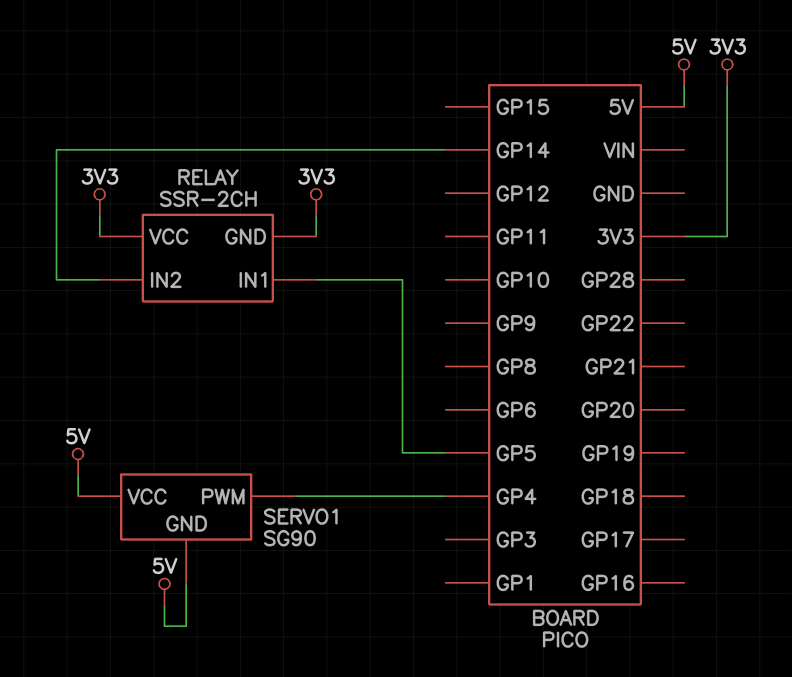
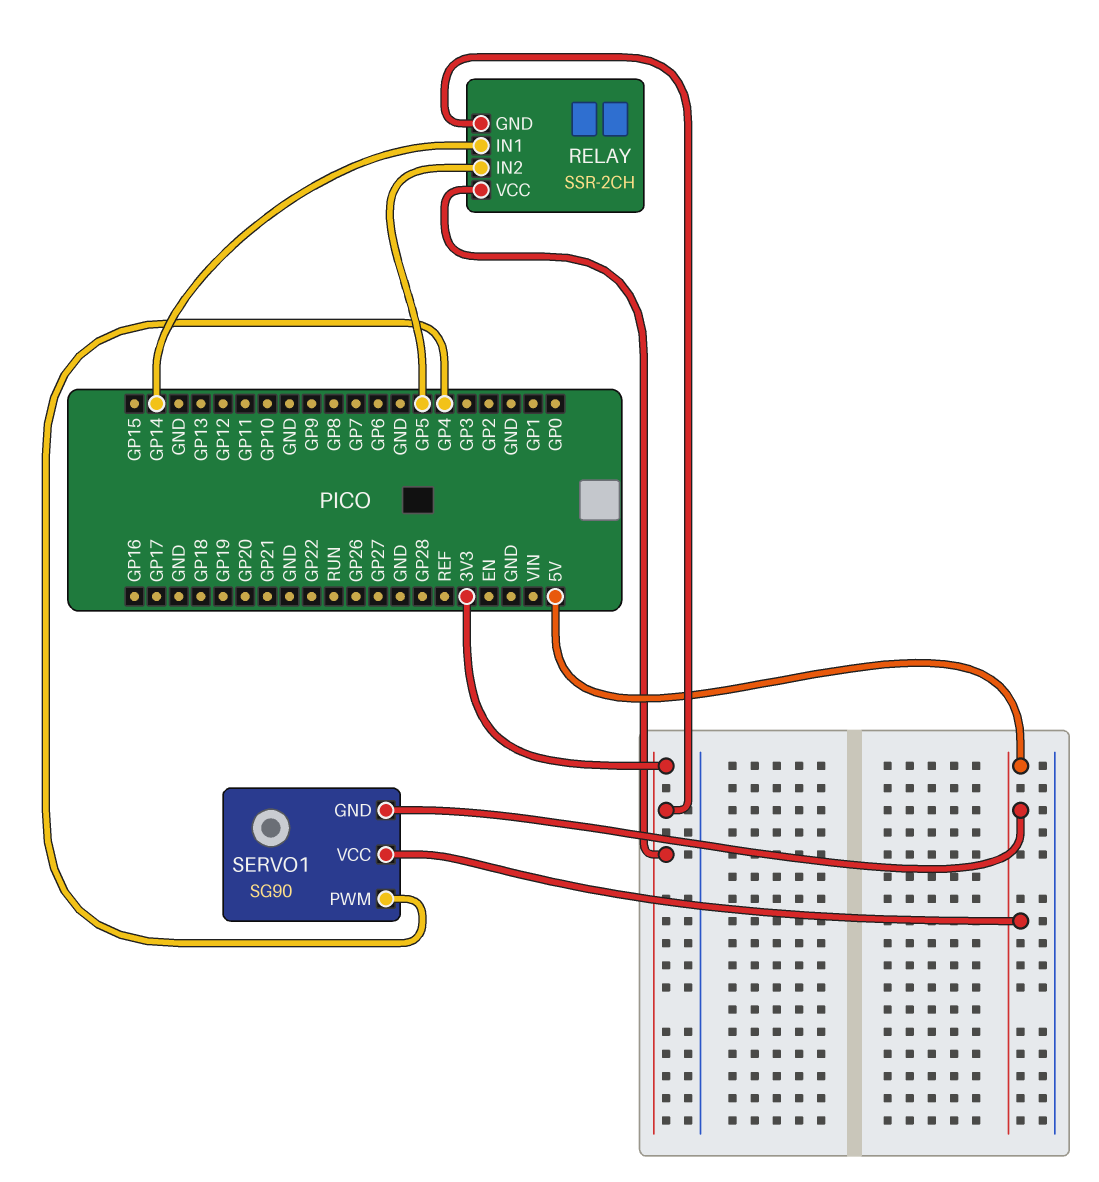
RELAY pin IN1: GP5 -> GP14
RELAY pin IN2: GP14 -> GP5

